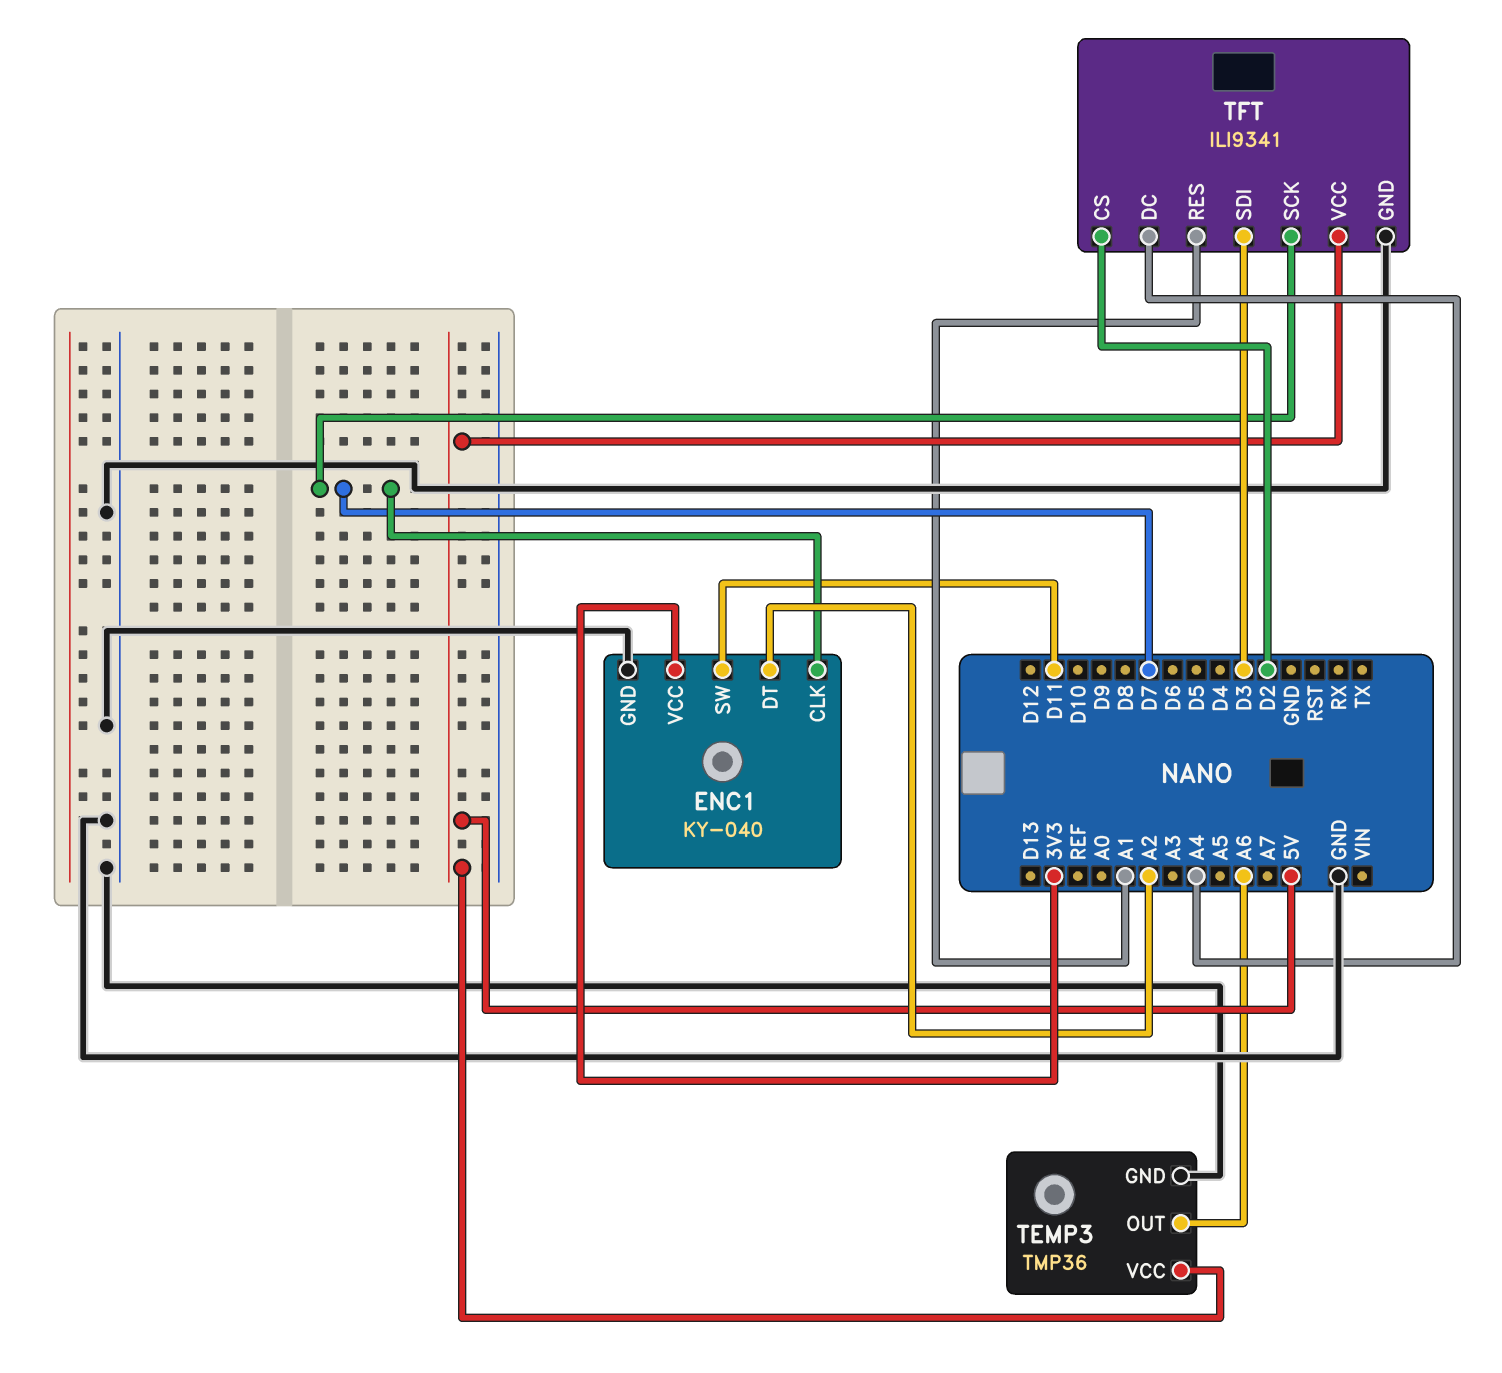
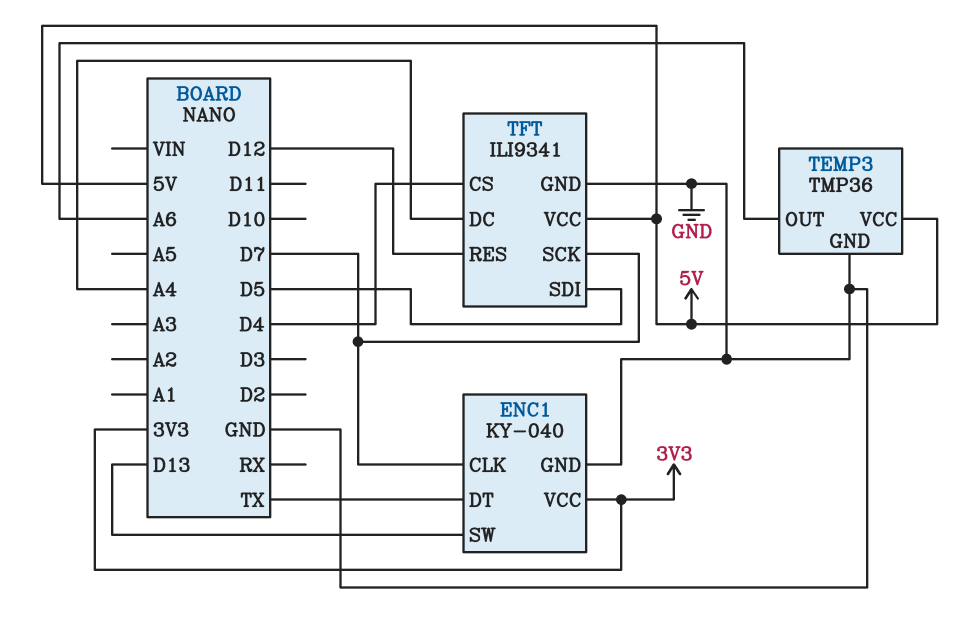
ENC1 pin DT: A2 -> TX
ENC1 pin SW: D11 -> D13
TFT pin CS: D2 -> D4
TFT pin RES: A1 -> D12
TFT pin SDI: D3 -> D5

